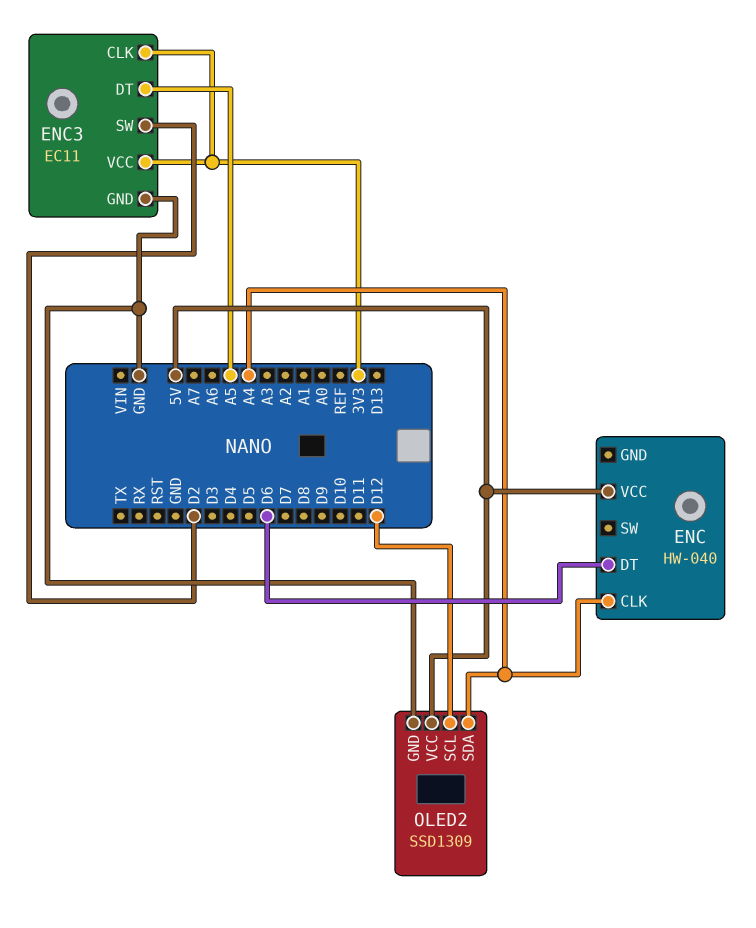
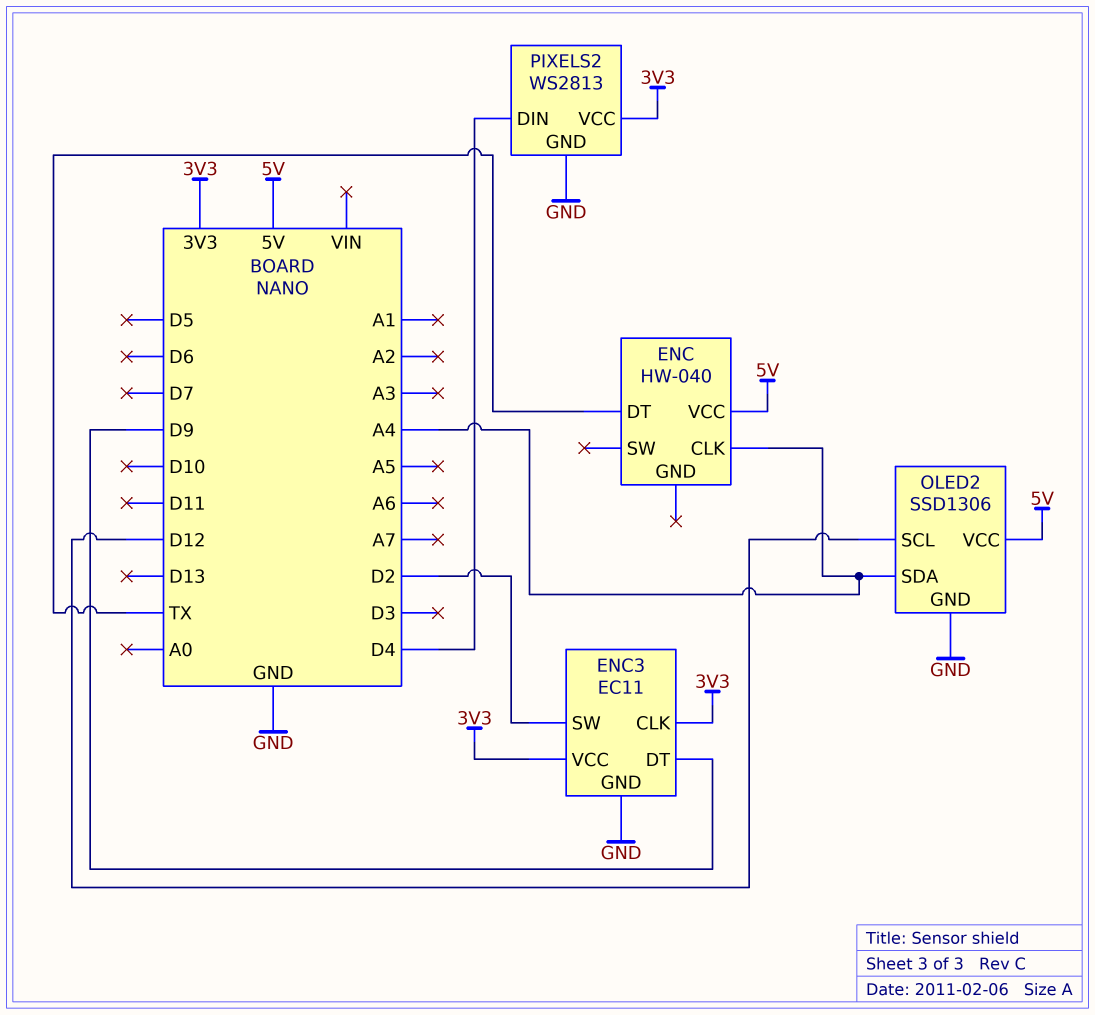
ENC pin DT: D6 -> TX
ENC3 pin DT: A5 -> D9
OLED2: SSD1309 -> SSD1306
PIXELS2: none -> WS2813
PIXELS2 pin DIN: none -> D4
PIXELS2 pin GND: none -> GND
PIXELS2 pin VCC: none -> 3V3

